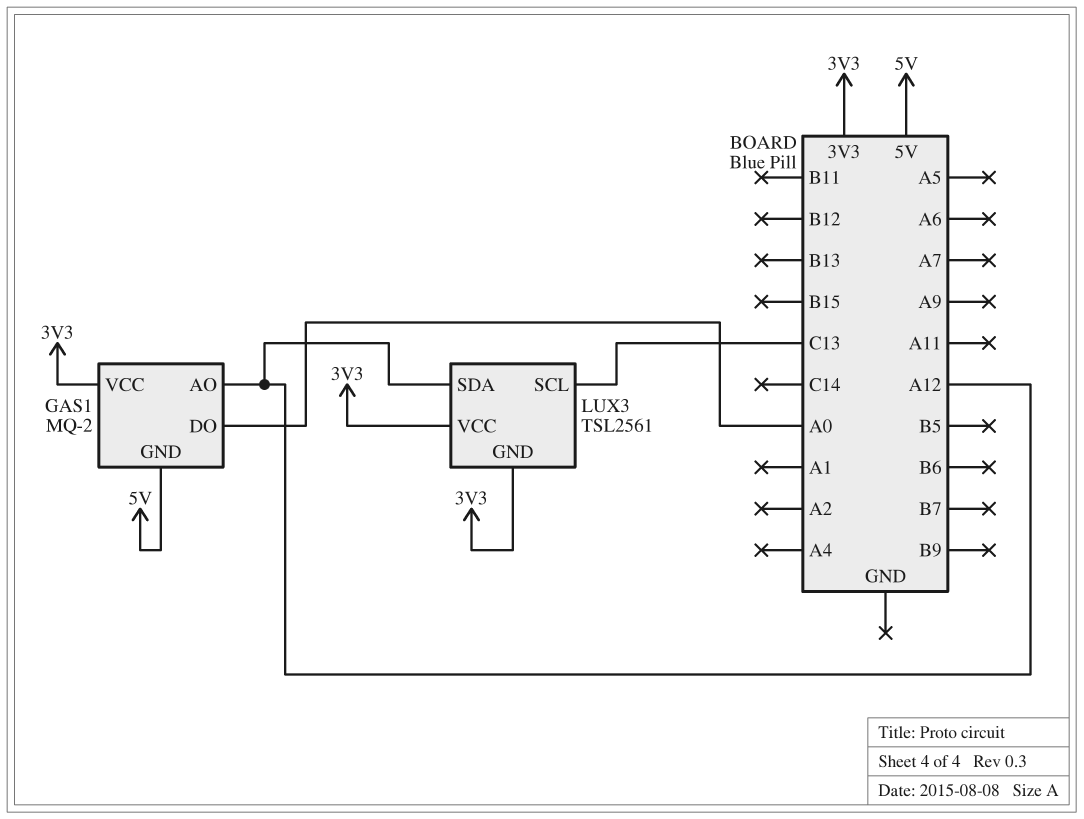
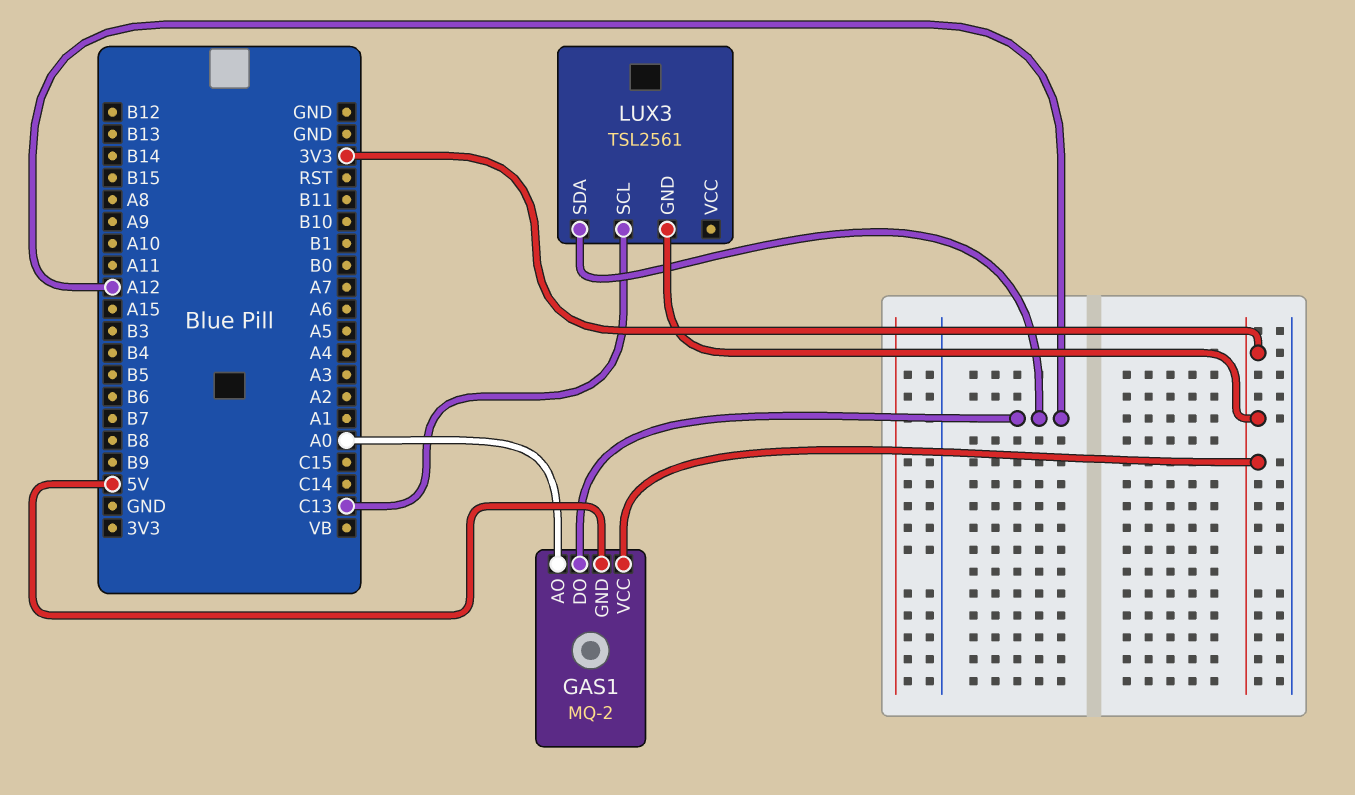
GAS1 pin AO: A12 -> A0
GAS1 pin DO: A0 -> A12
LUX3 pin VCC: 3V3 -> none

